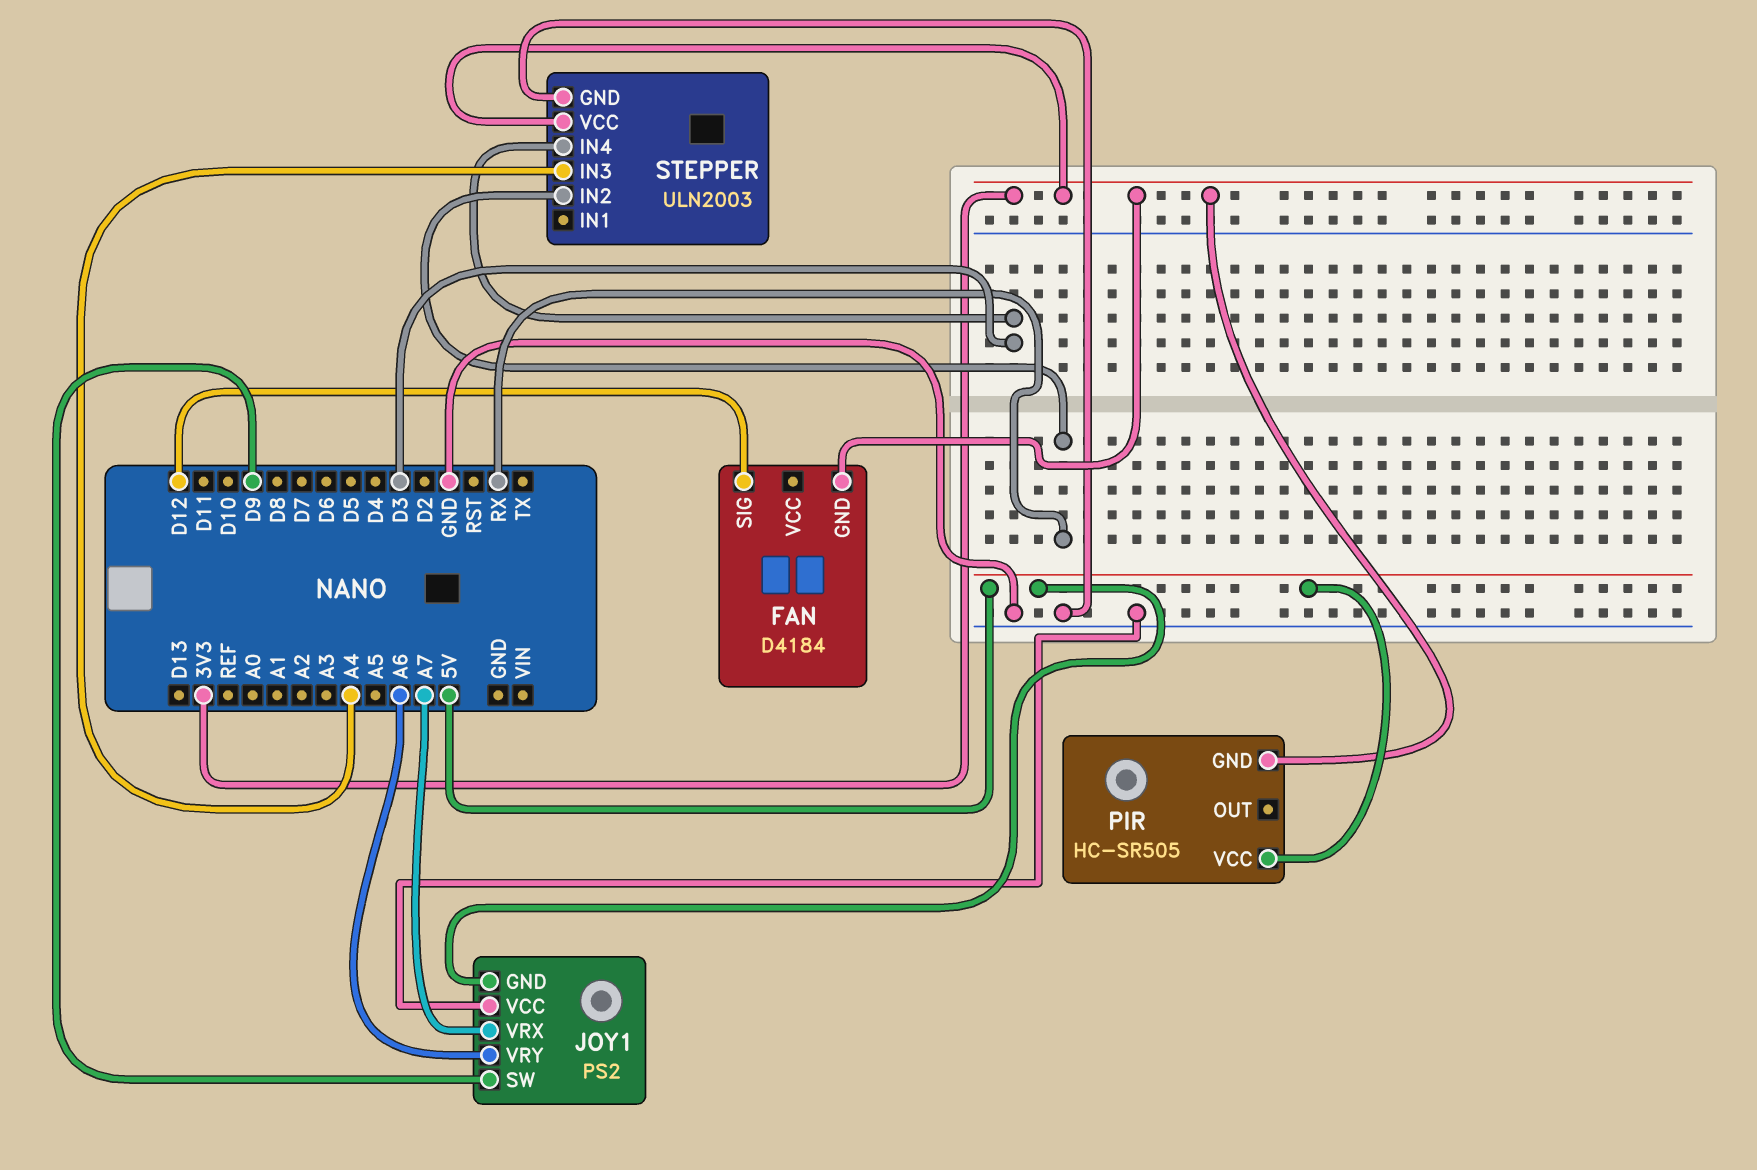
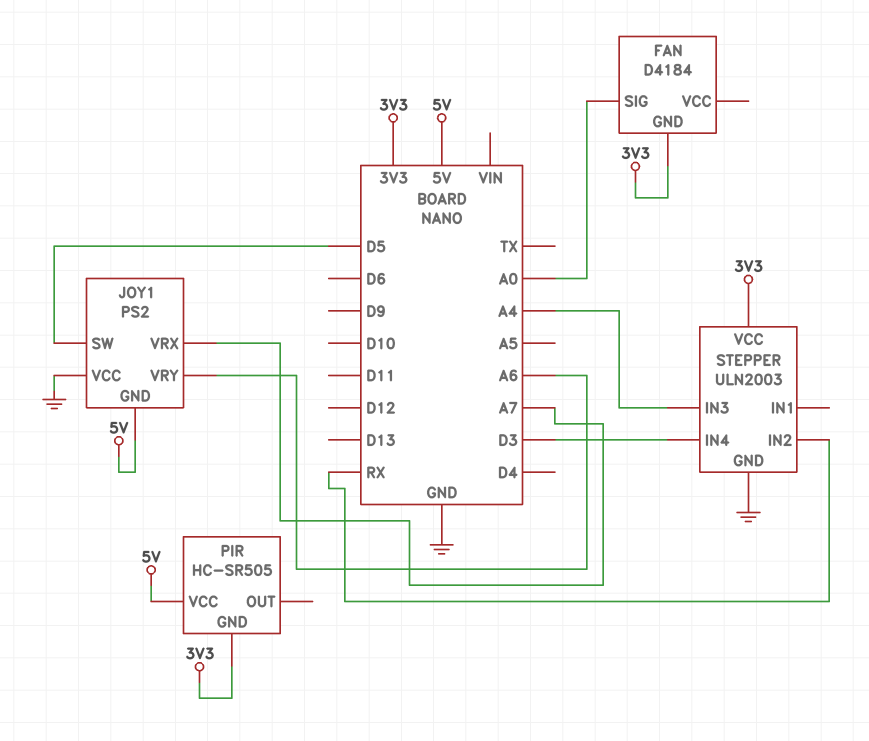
FAN pin SIG: D12 -> A0
JOY1 pin SW: D9 -> D5

